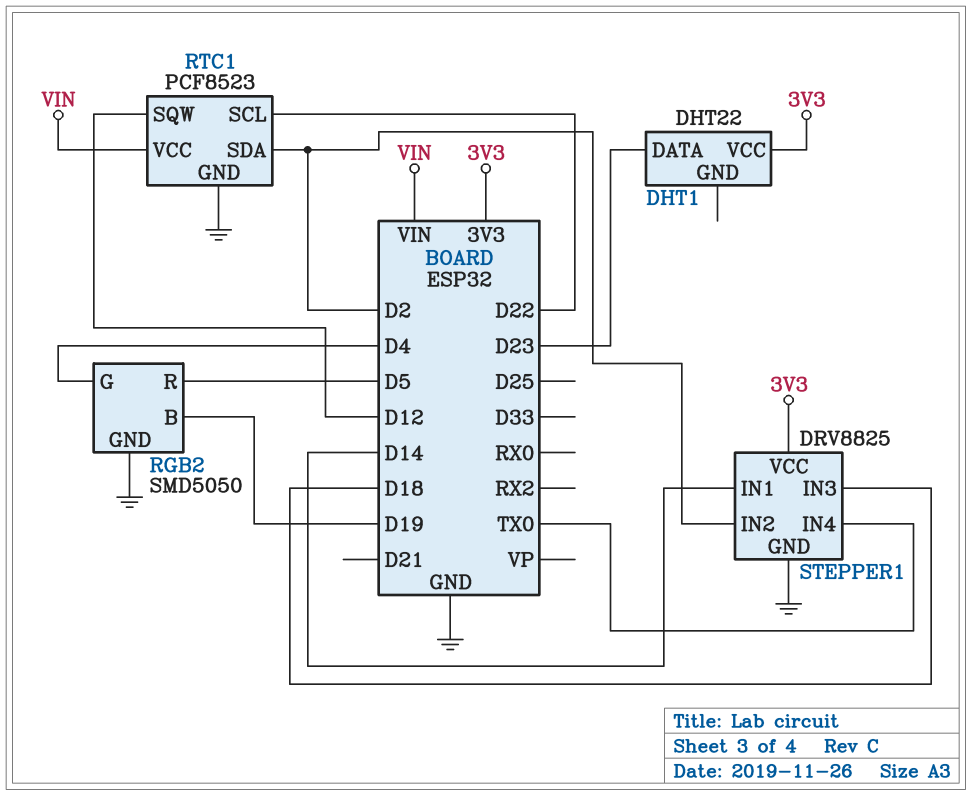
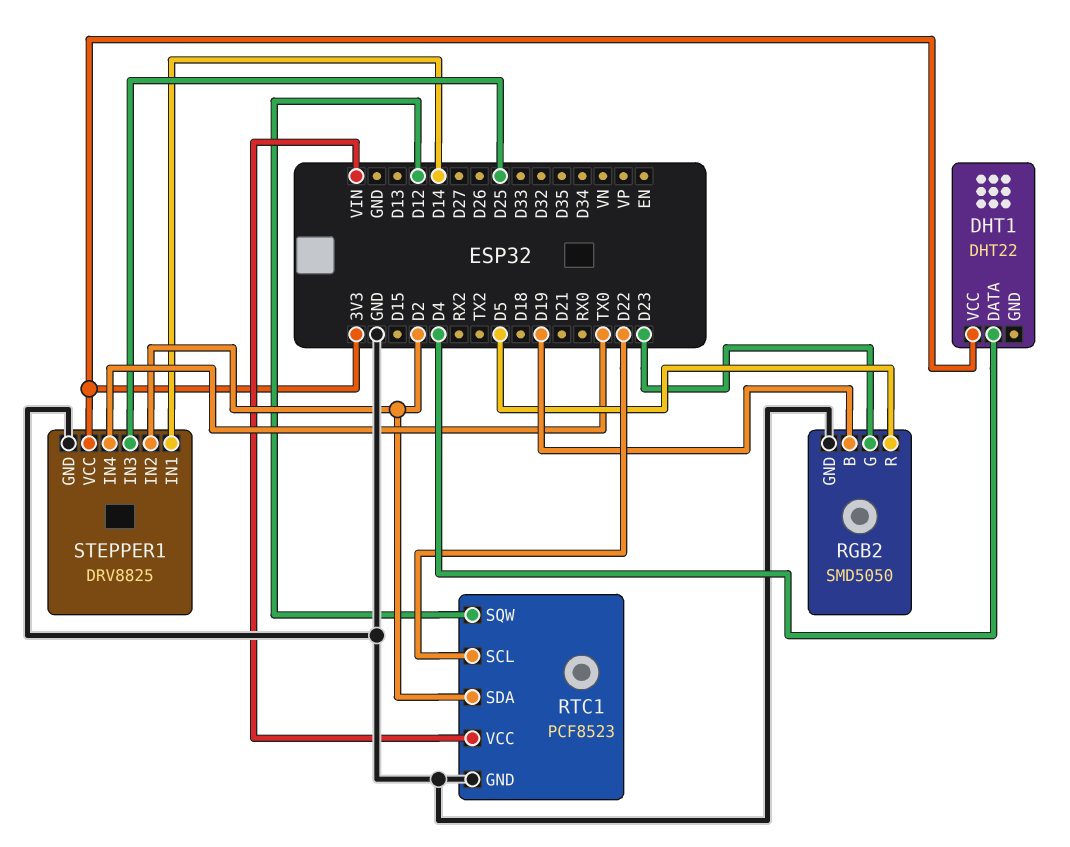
DHT1 pin DATA: D23 -> D4
RGB2 pin G: D4 -> D23
STEPPER1 pin IN3: D18 -> D25

